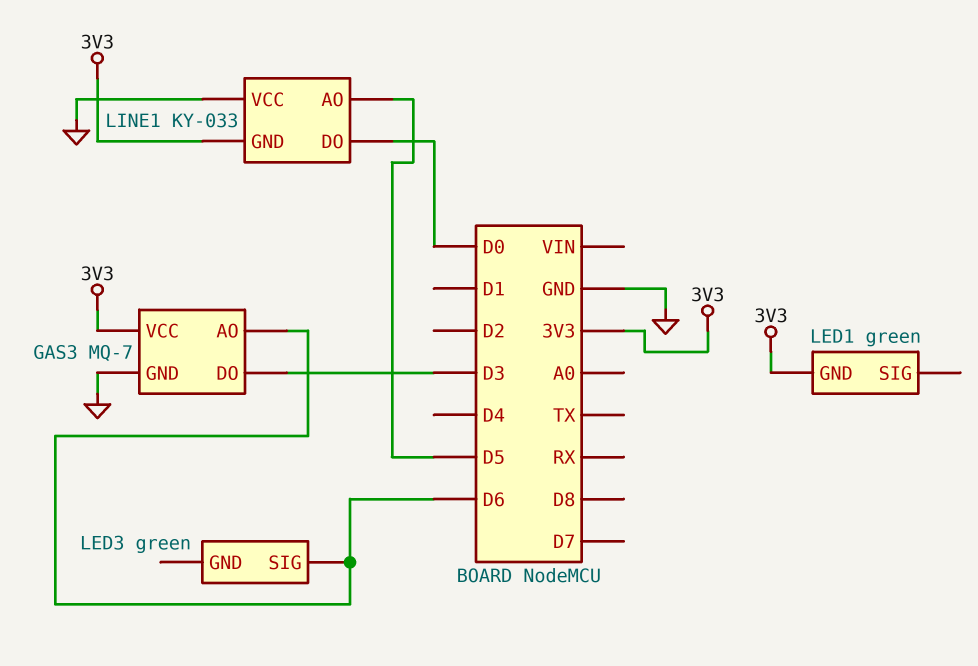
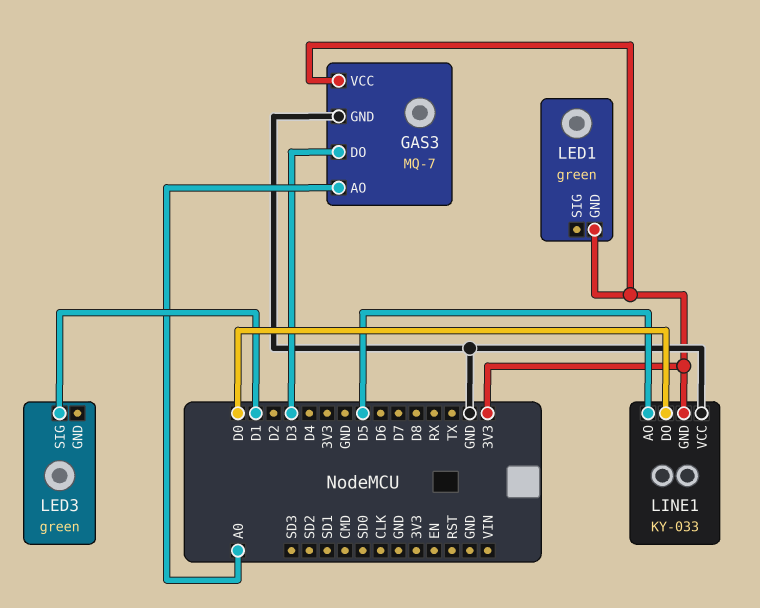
GAS3 pin AO: D6 -> A0
LED3 pin SIG: D6 -> D1

